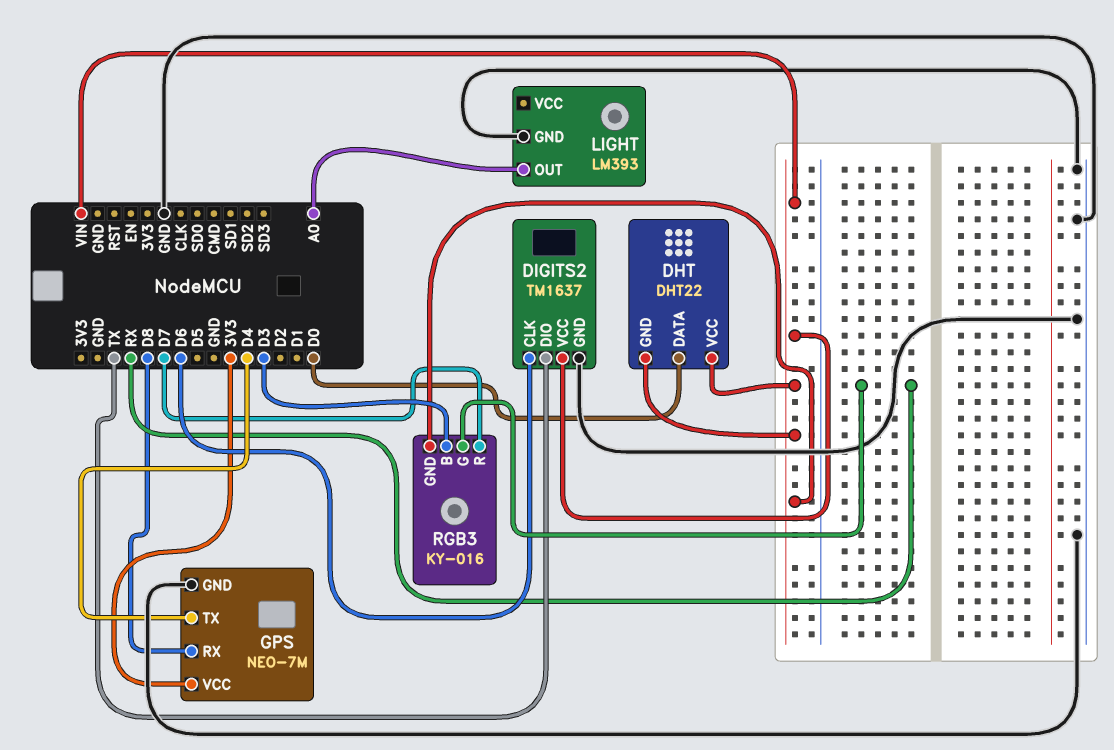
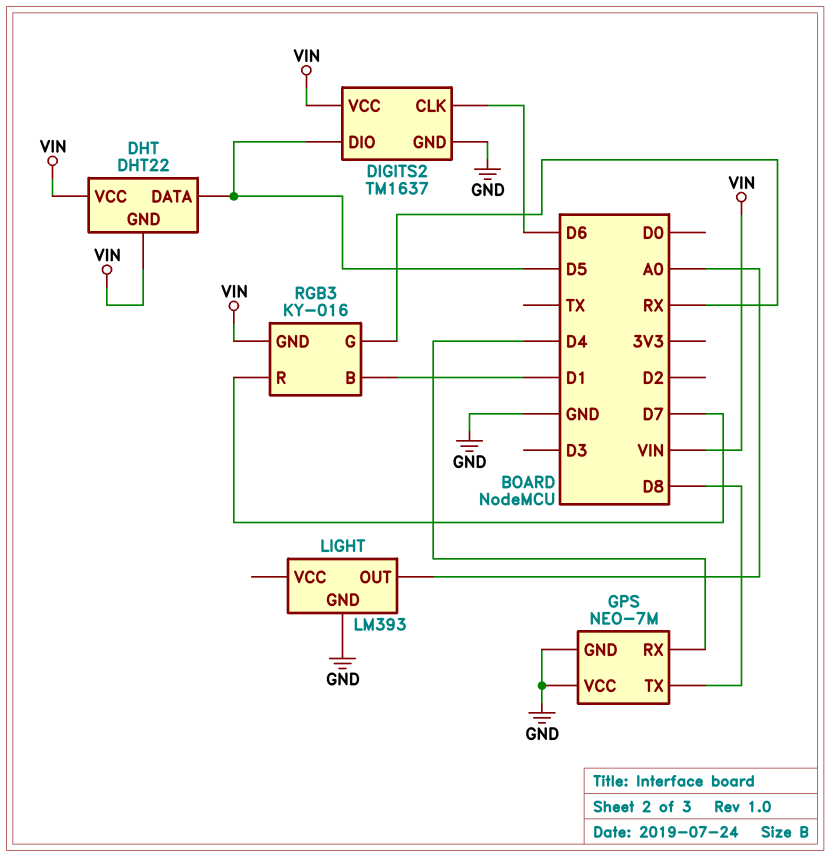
DHT pin DATA: D0 -> D5
DIGITS2 pin DIO: TX -> D5
GPS pin RX: D8 -> D4
GPS pin TX: D4 -> D8
GPS pin VCC: 3V3 -> GND
RGB3 pin B: D3 -> D1

